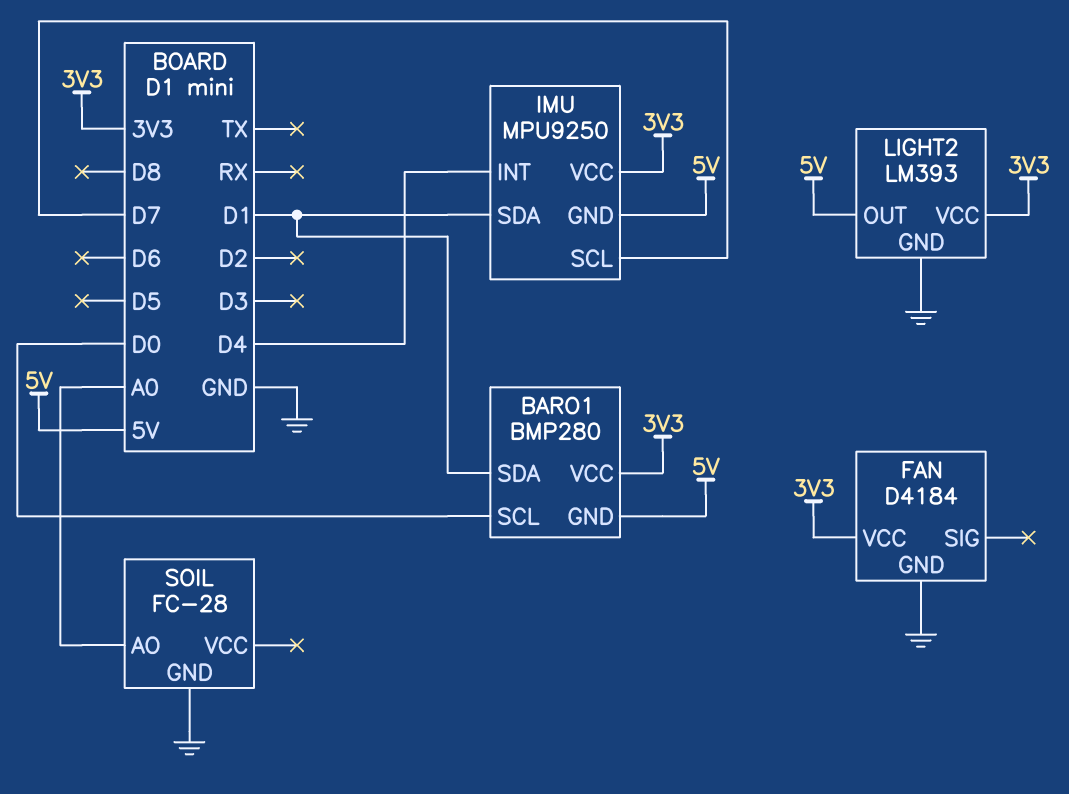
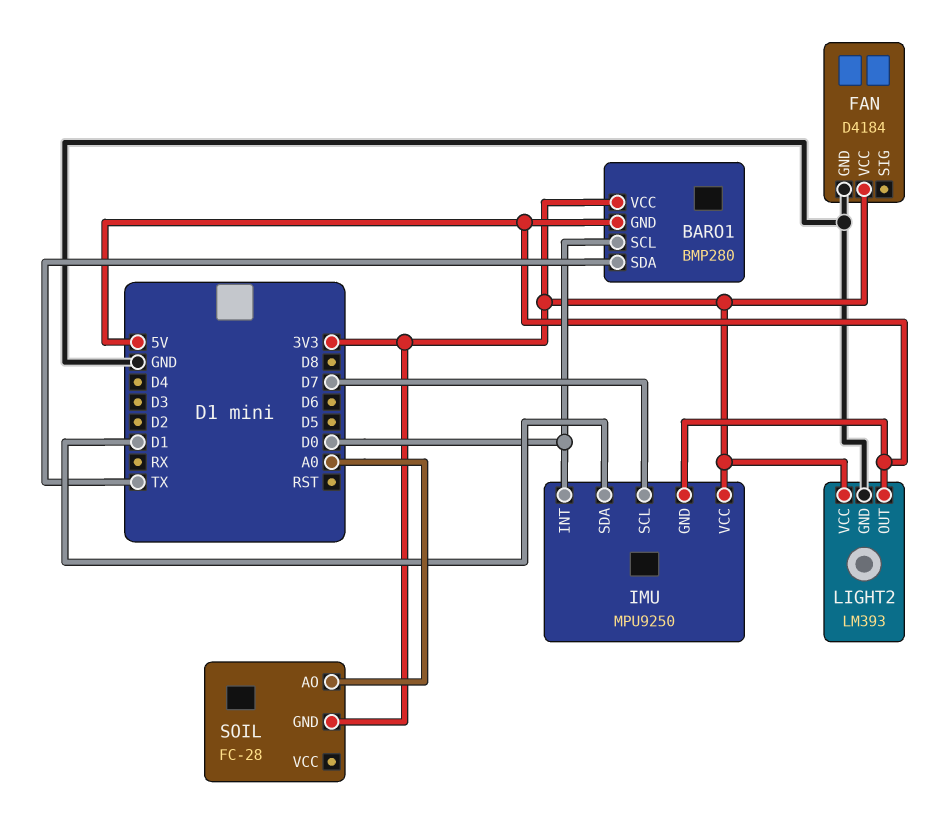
BARO1 pin SDA: D1 -> TX
IMU pin INT: D4 -> D0
SOIL pin GND: GND -> 3V3

